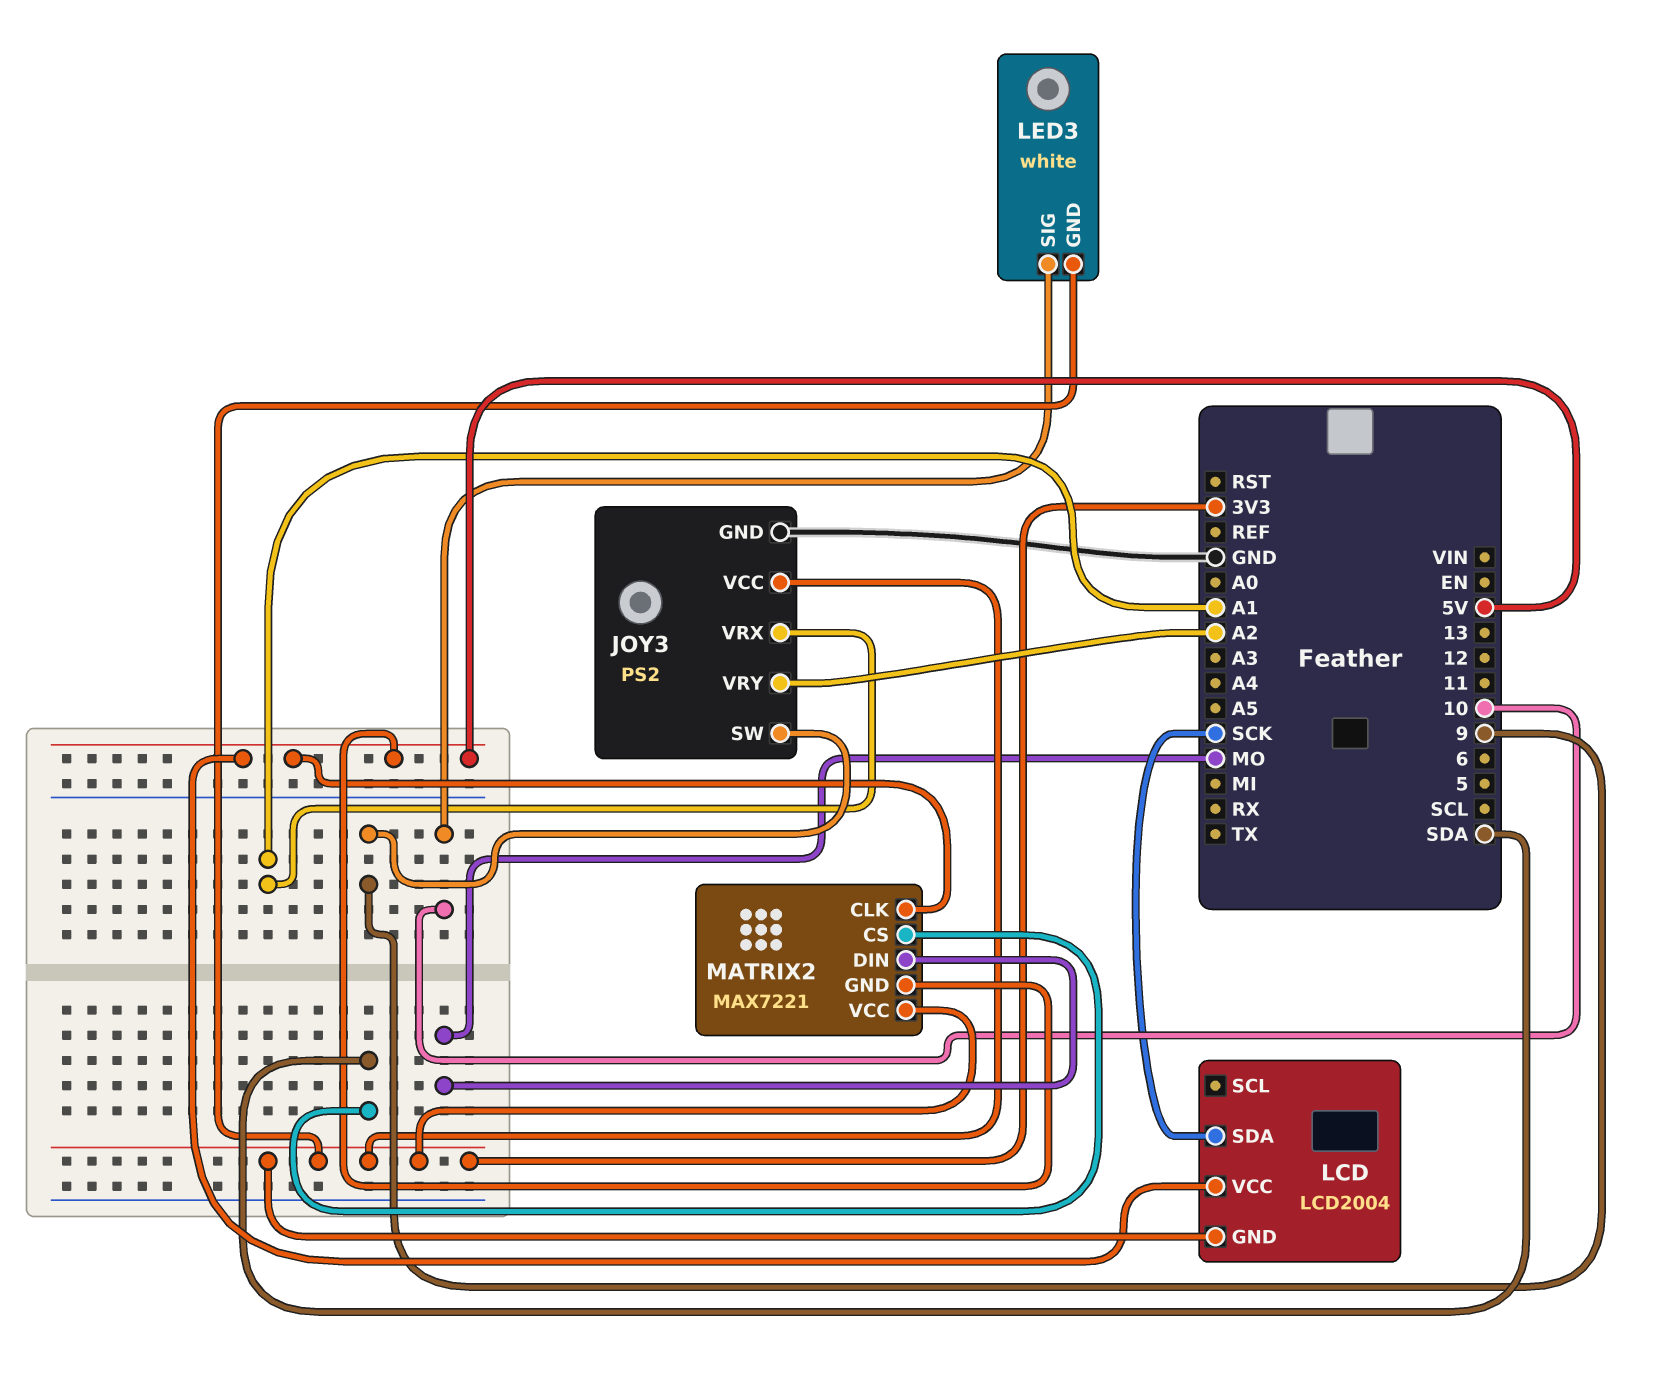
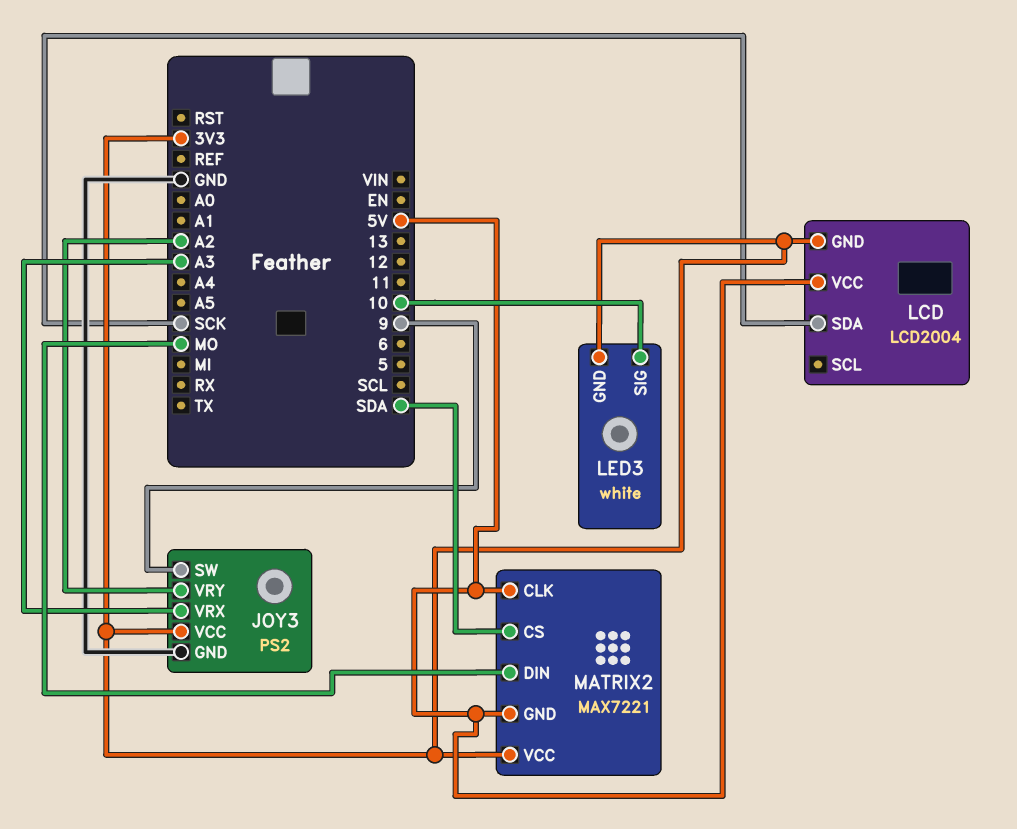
JOY3 pin VRX: A1 -> A3

